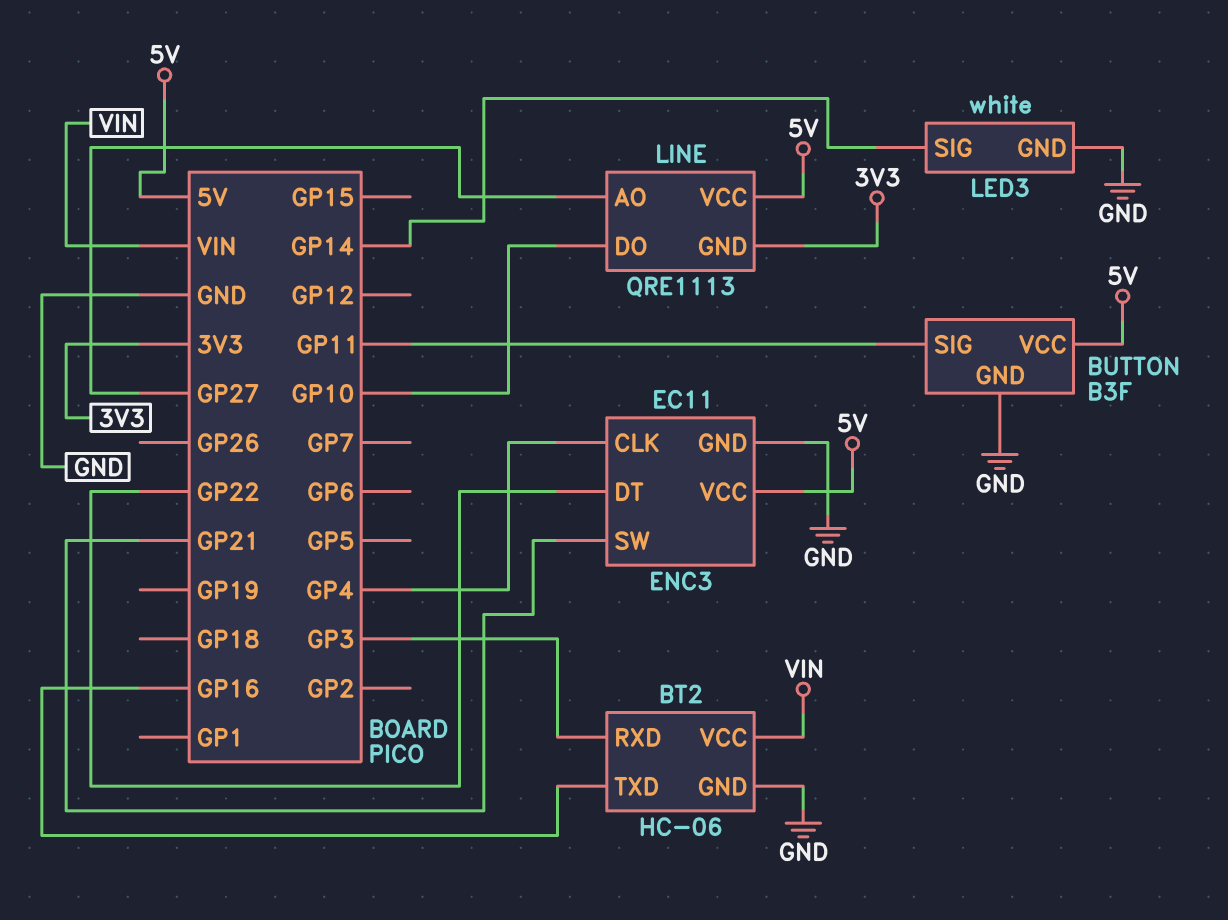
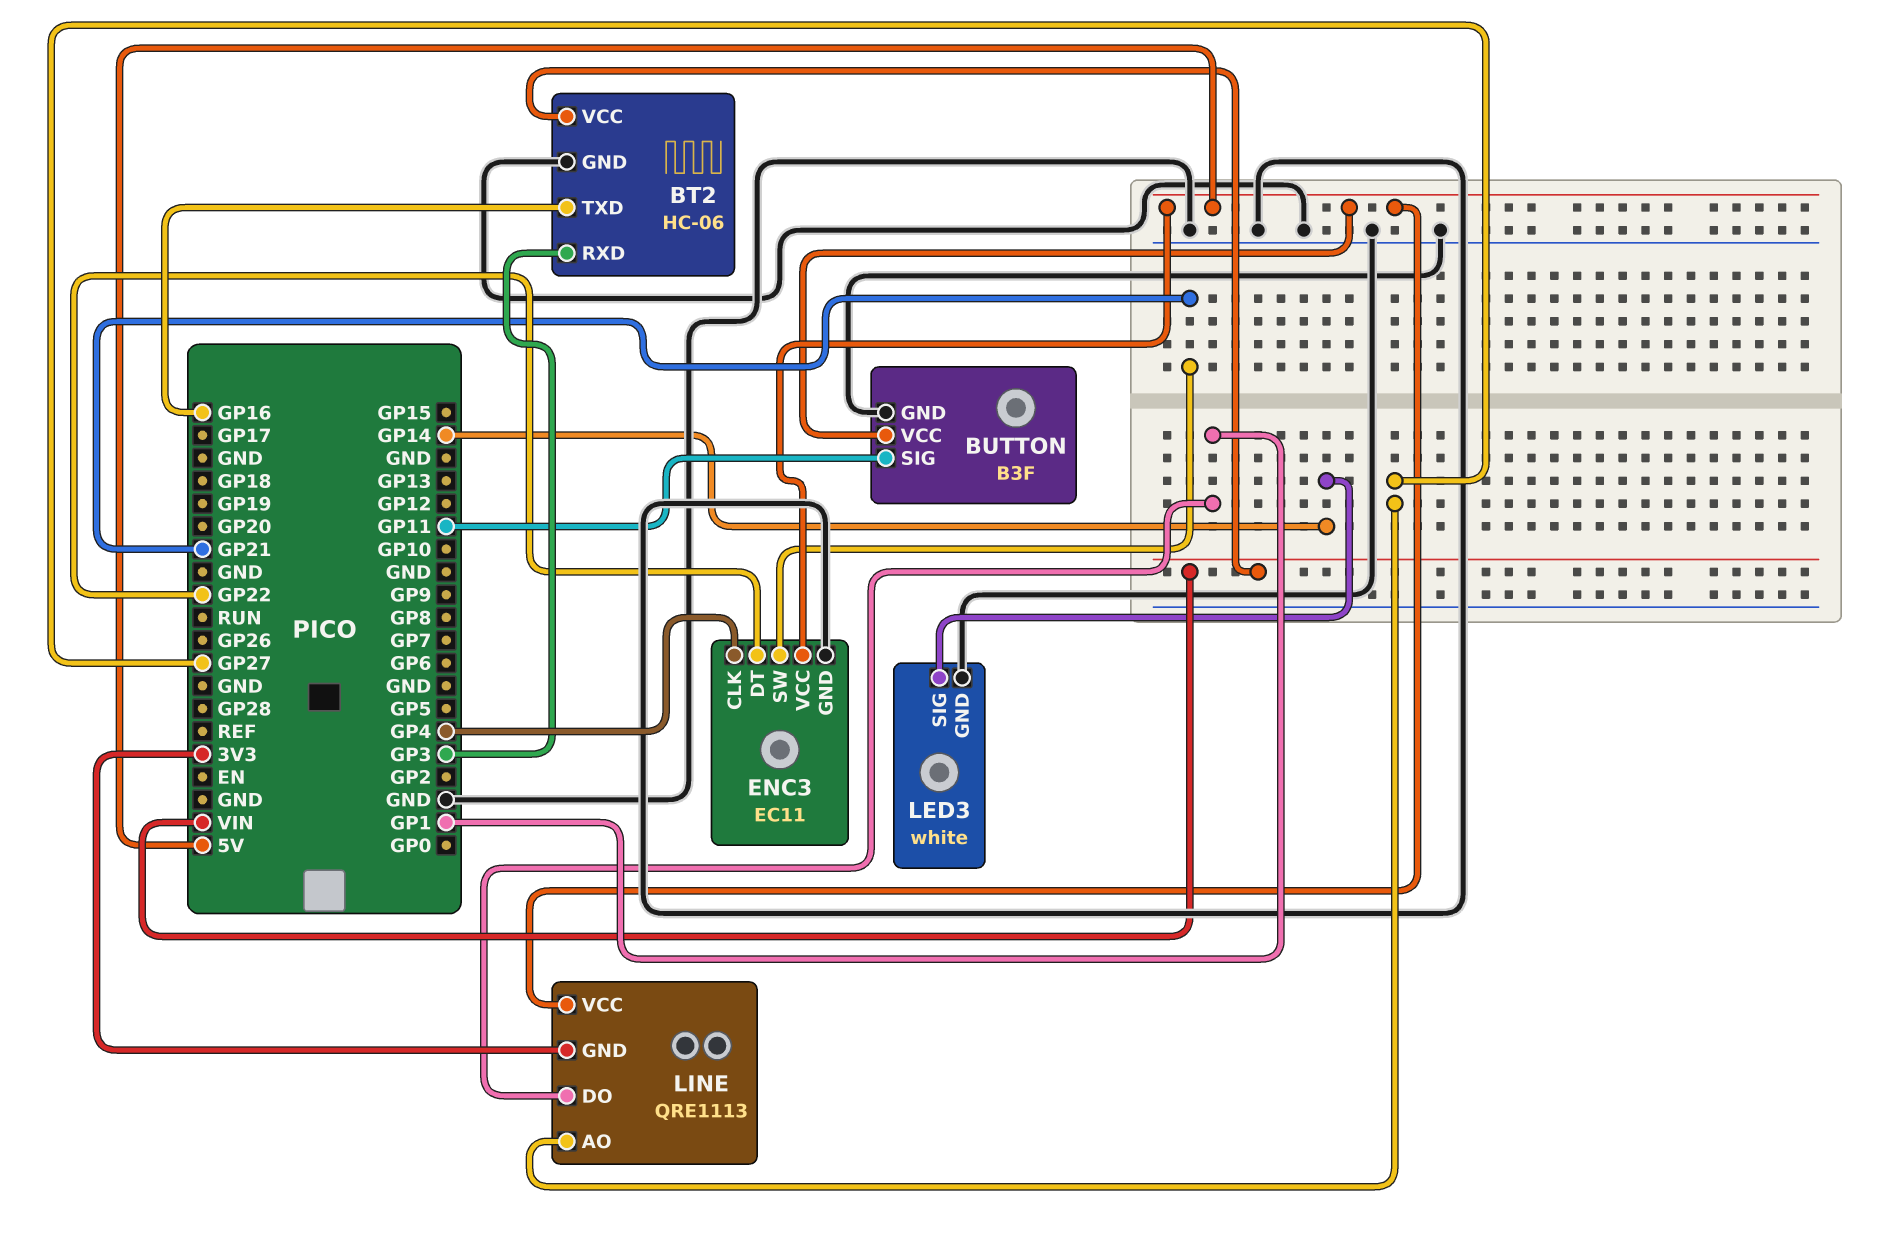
LINE pin DO: GP10 -> GP1

